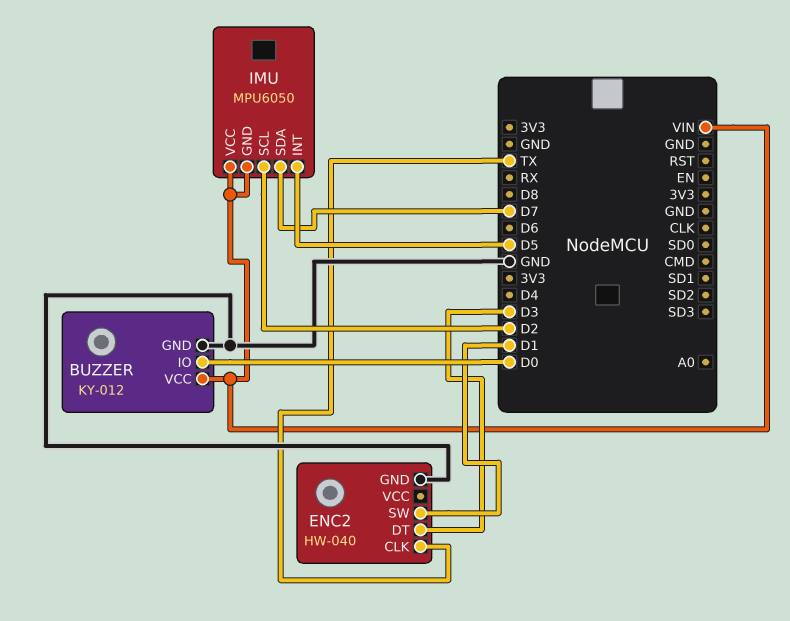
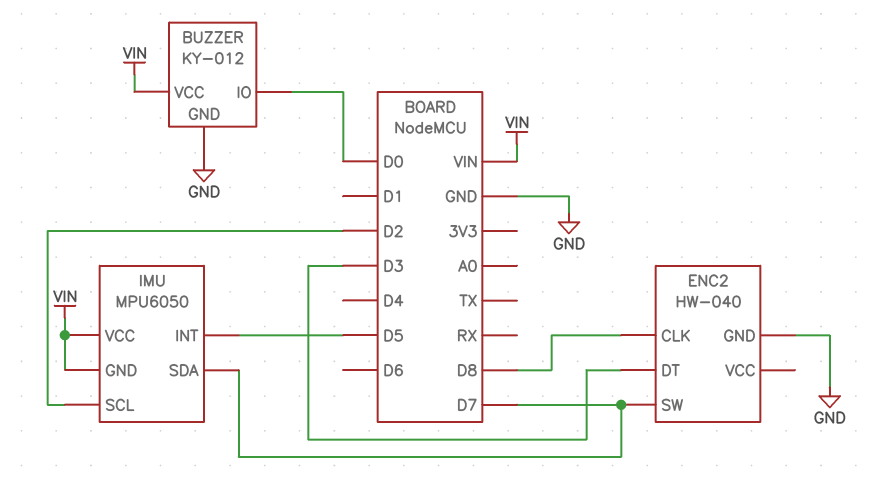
ENC2 pin CLK: TX -> D8
ENC2 pin SW: D1 -> D7

